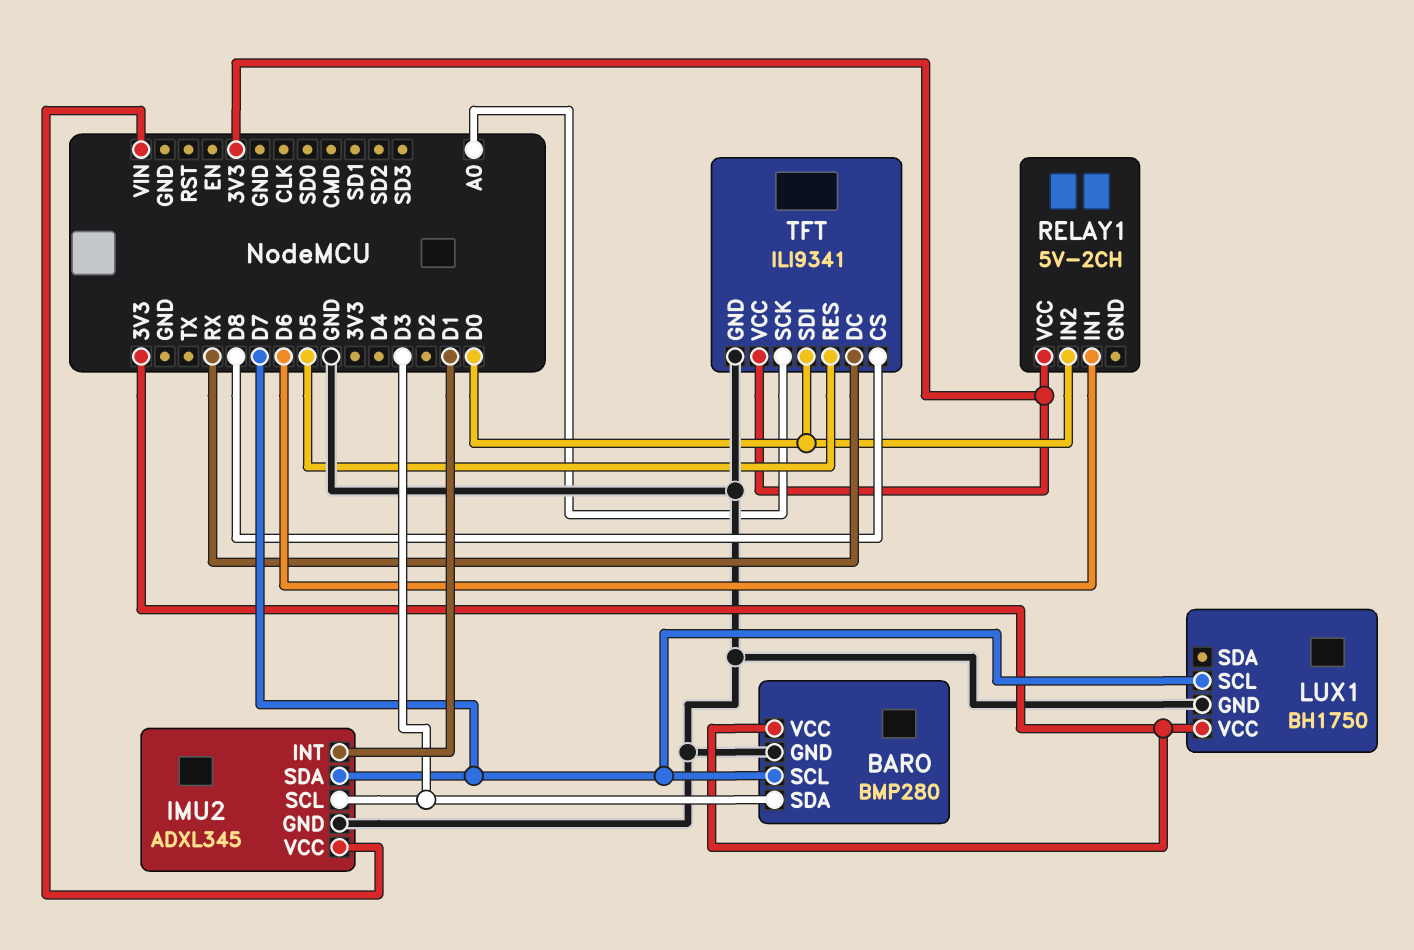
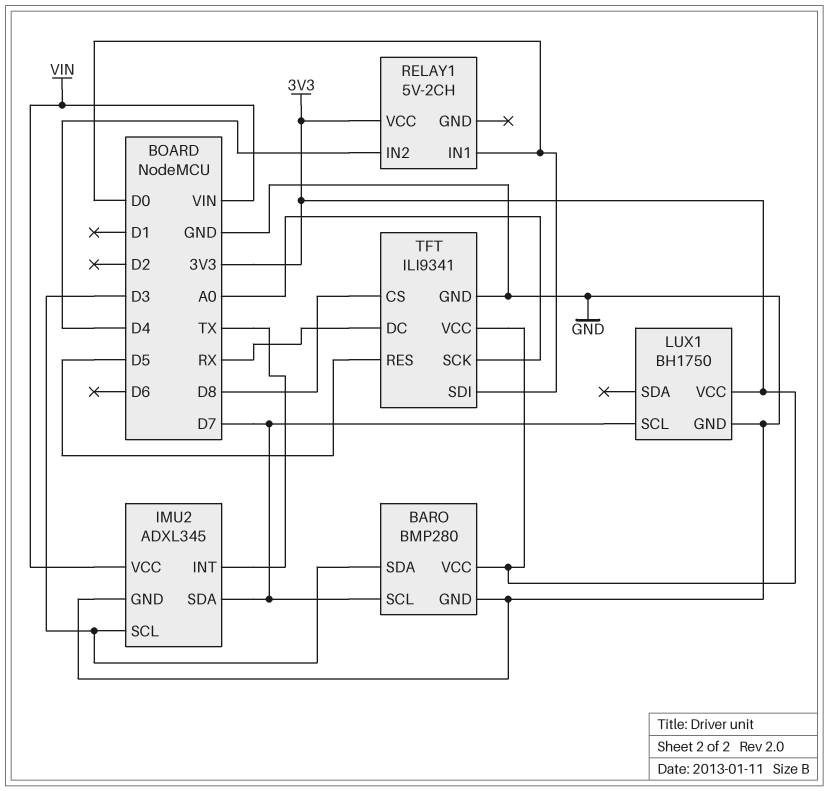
IMU2 pin INT: D1 -> TX
RELAY1 pin IN1: D6 -> D0
RELAY1 pin IN2: D0 -> D4

